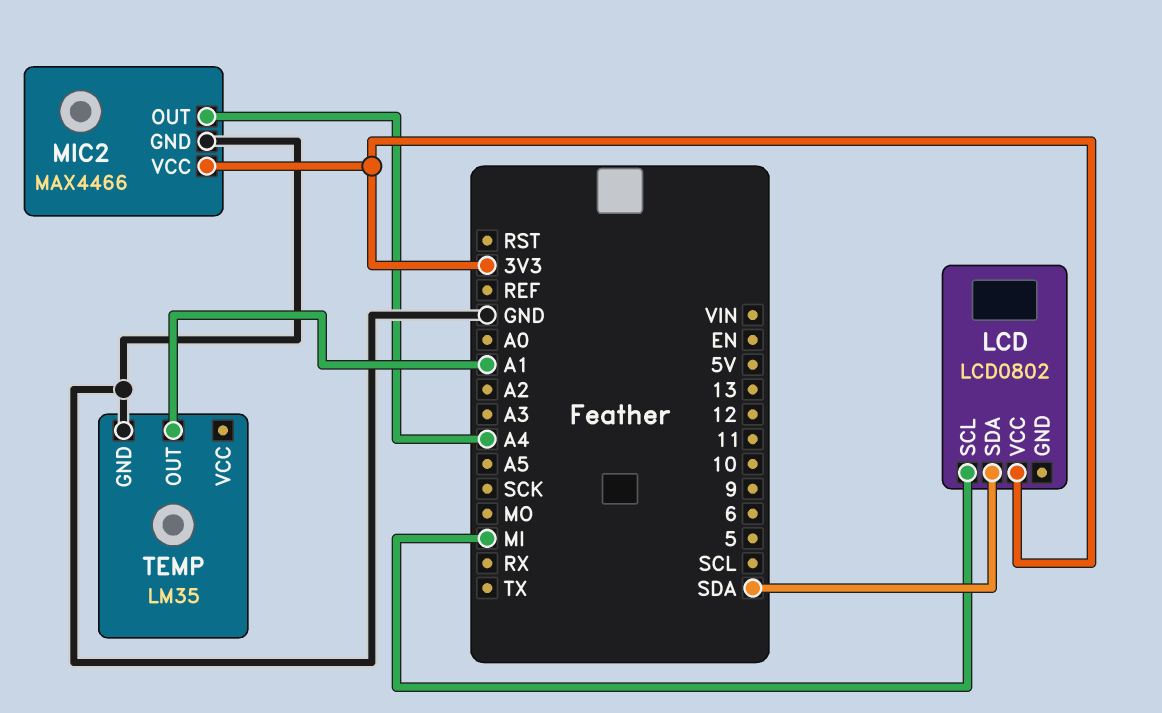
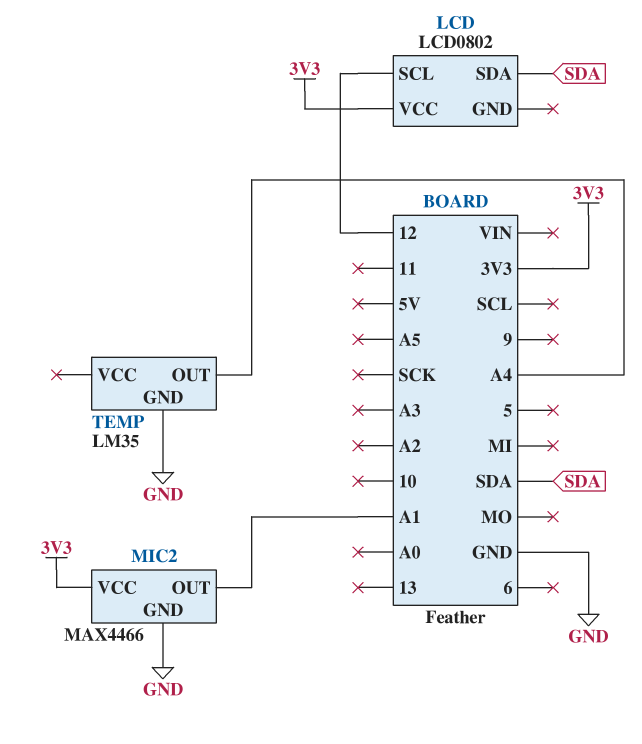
LCD pin SCL: MI -> 12
MIC2 pin OUT: A4 -> A1
TEMP pin OUT: A1 -> A4

